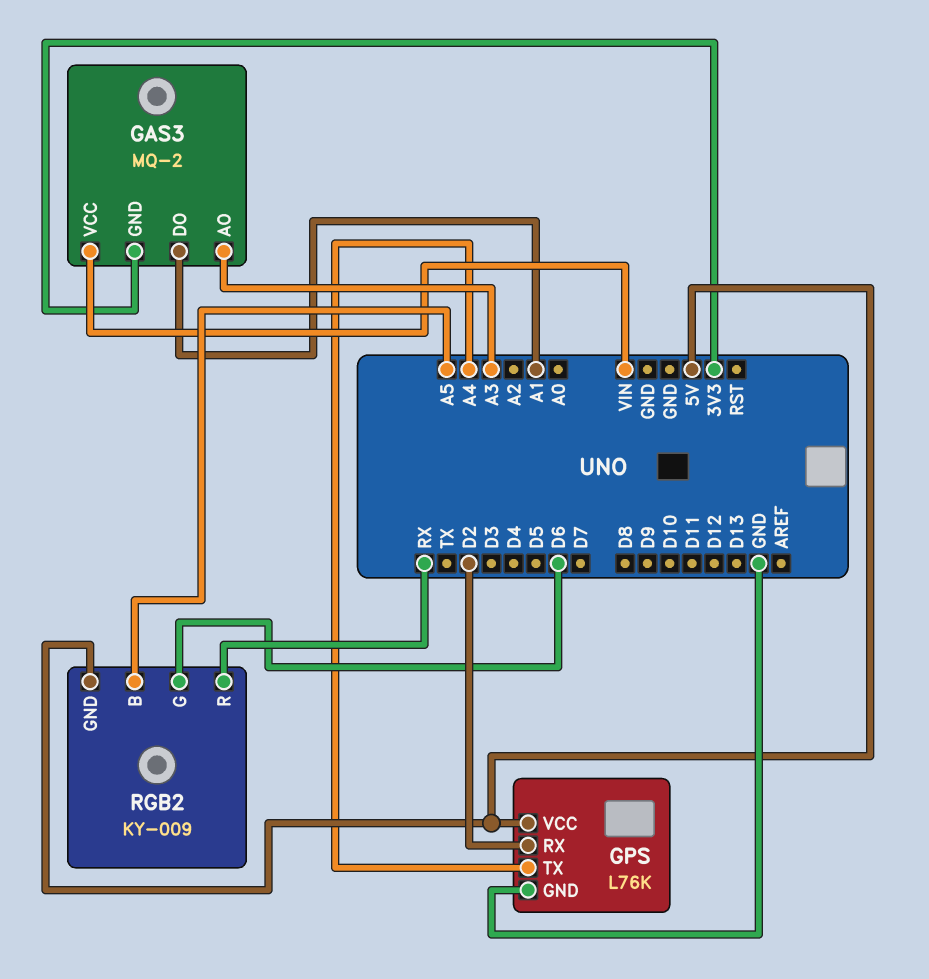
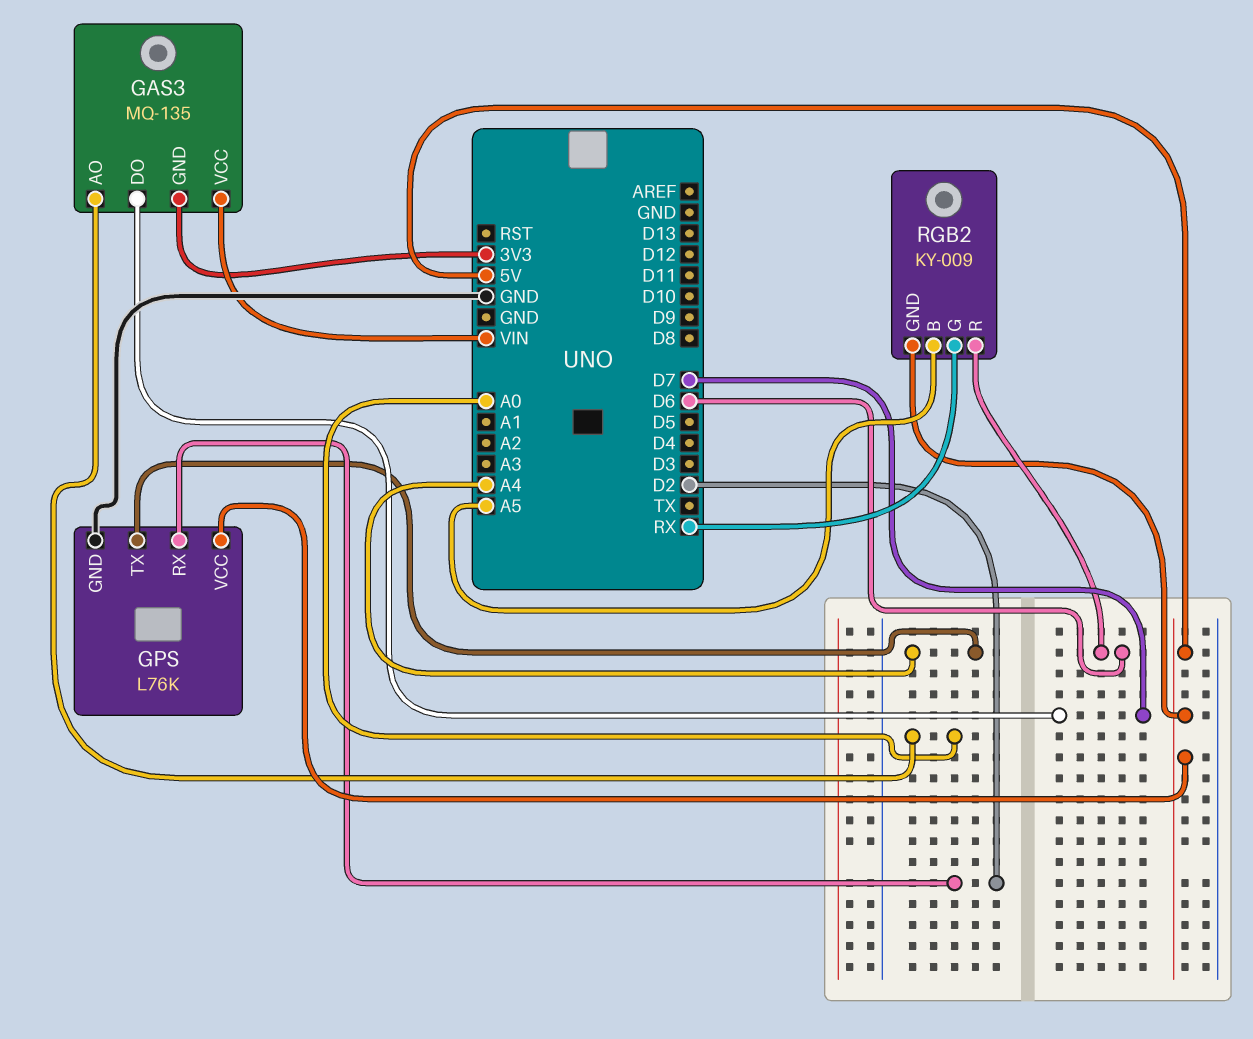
GAS3: MQ-2 -> MQ-135
GAS3 pin AO: A3 -> A0
GAS3 pin DO: A1 -> D7
RGB2 pin G: D6 -> RX
RGB2 pin R: RX -> D6

